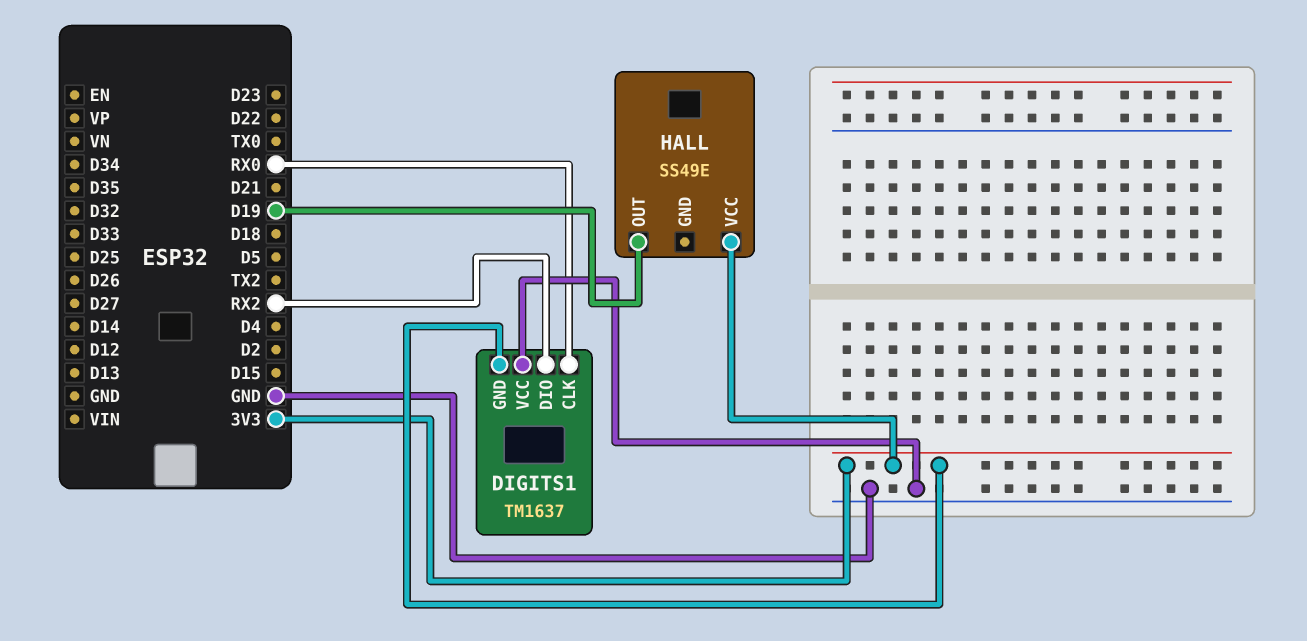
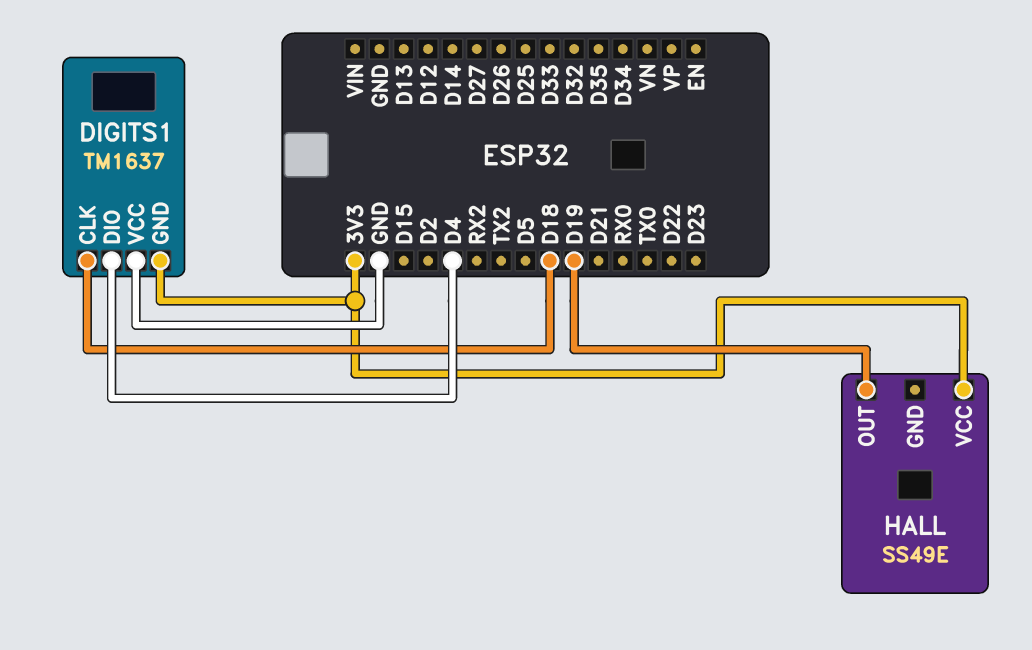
DIGITS1 pin CLK: RX0 -> D18
DIGITS1 pin DIO: RX2 -> D4

